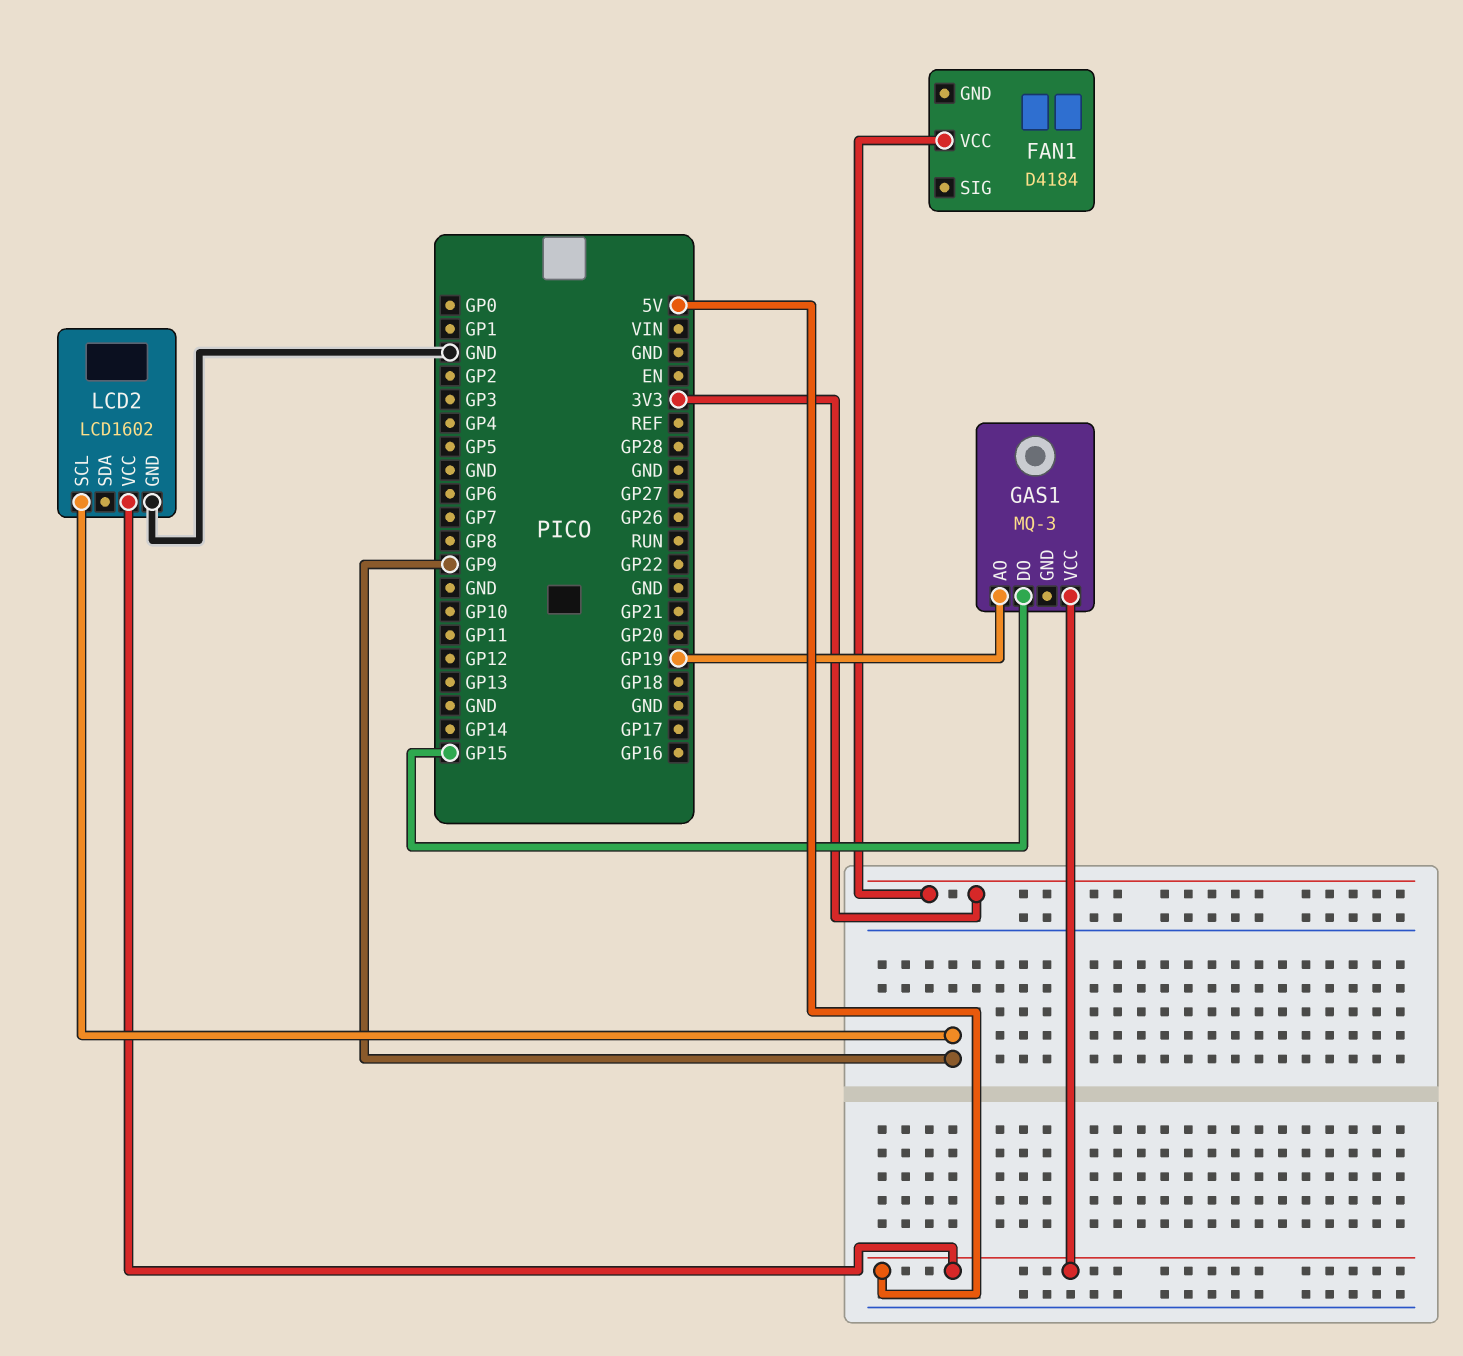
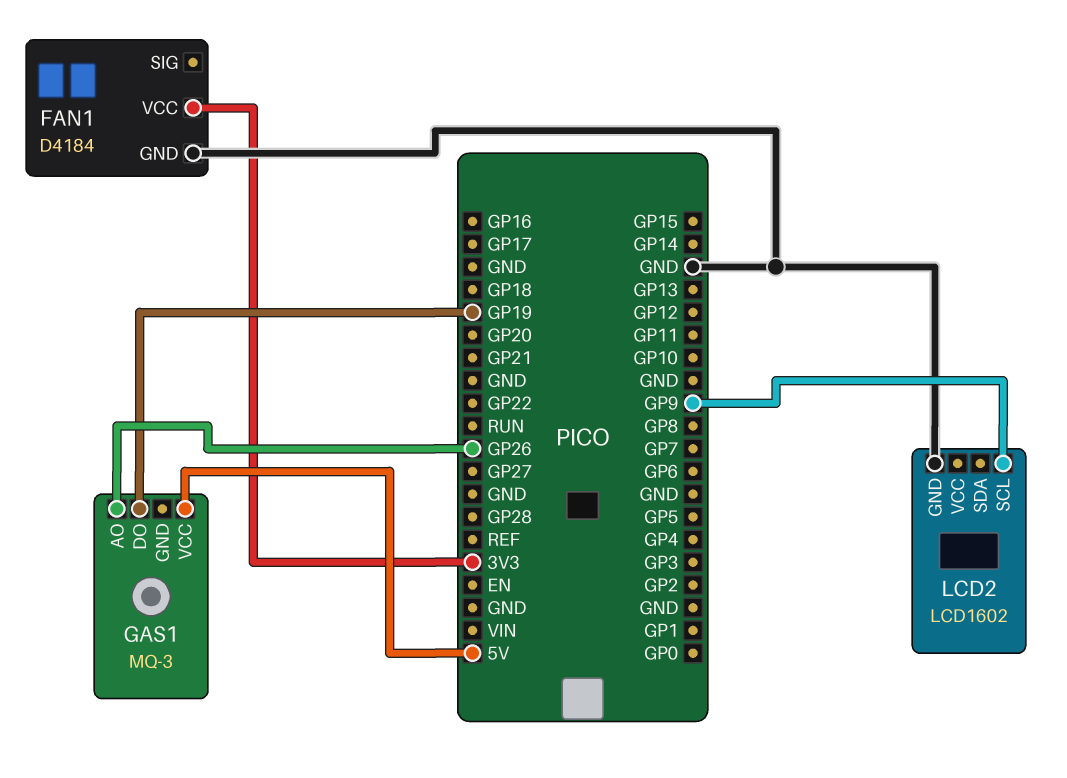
FAN1 pin GND: none -> GND
GAS1 pin AO: GP19 -> GP26
GAS1 pin DO: GP15 -> GP19
LCD2 pin VCC: 5V -> none

